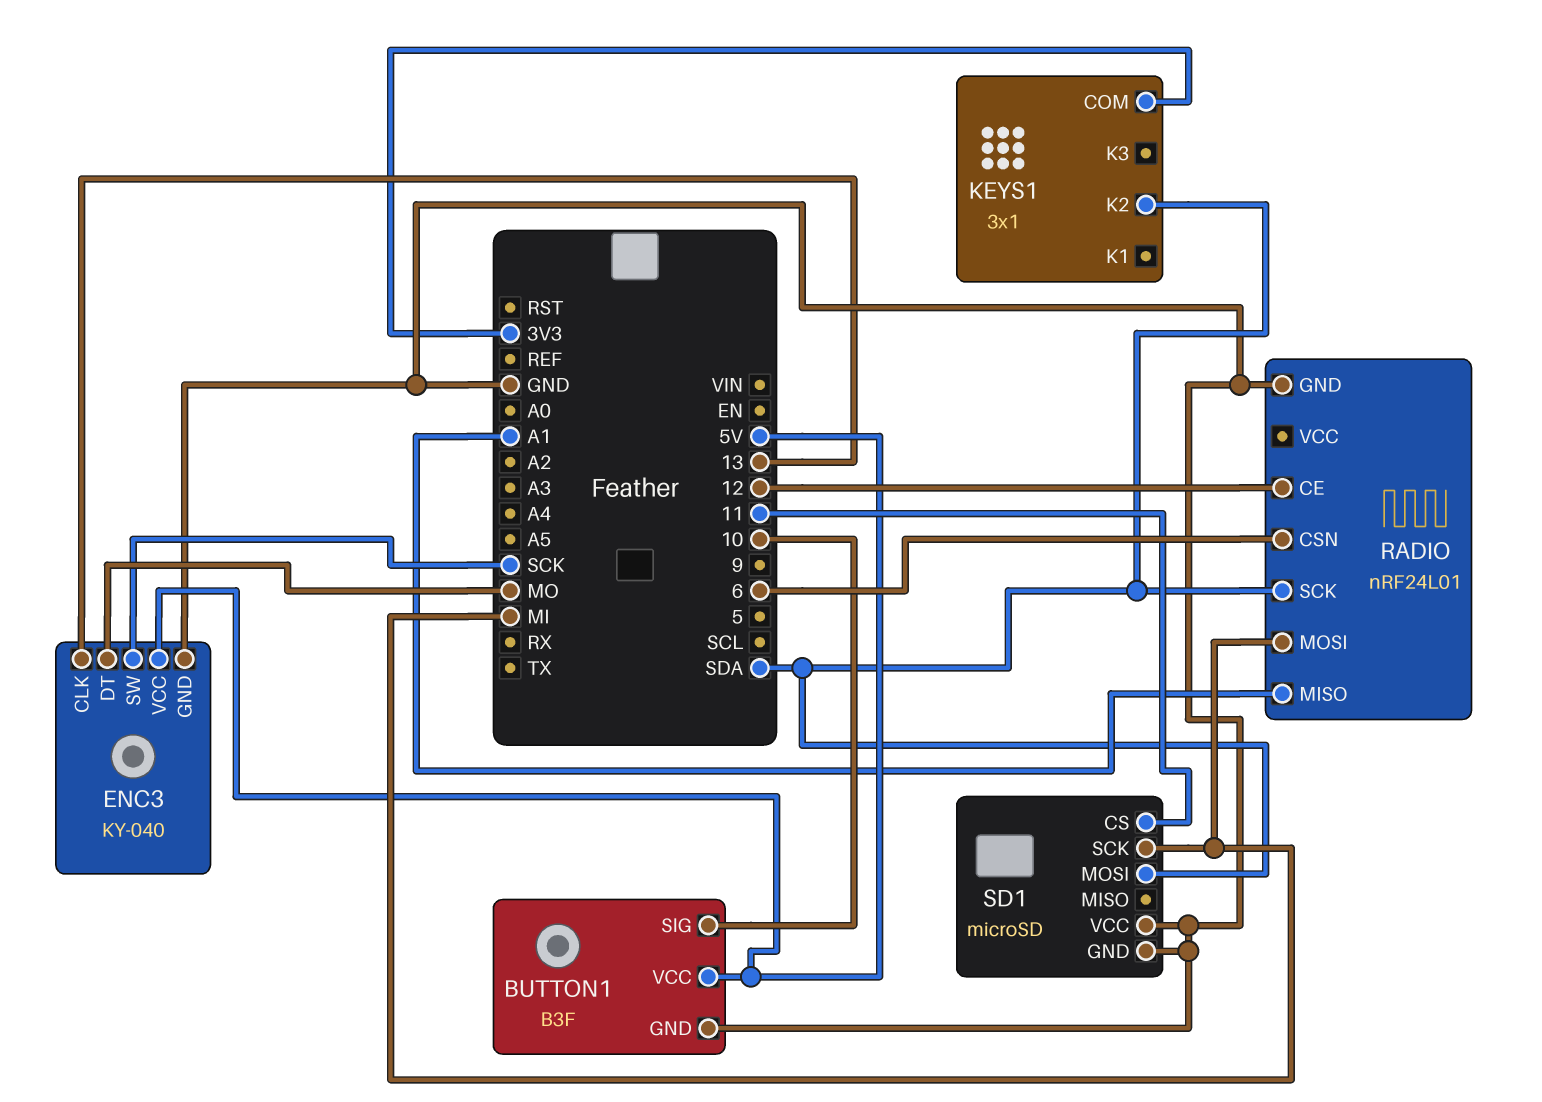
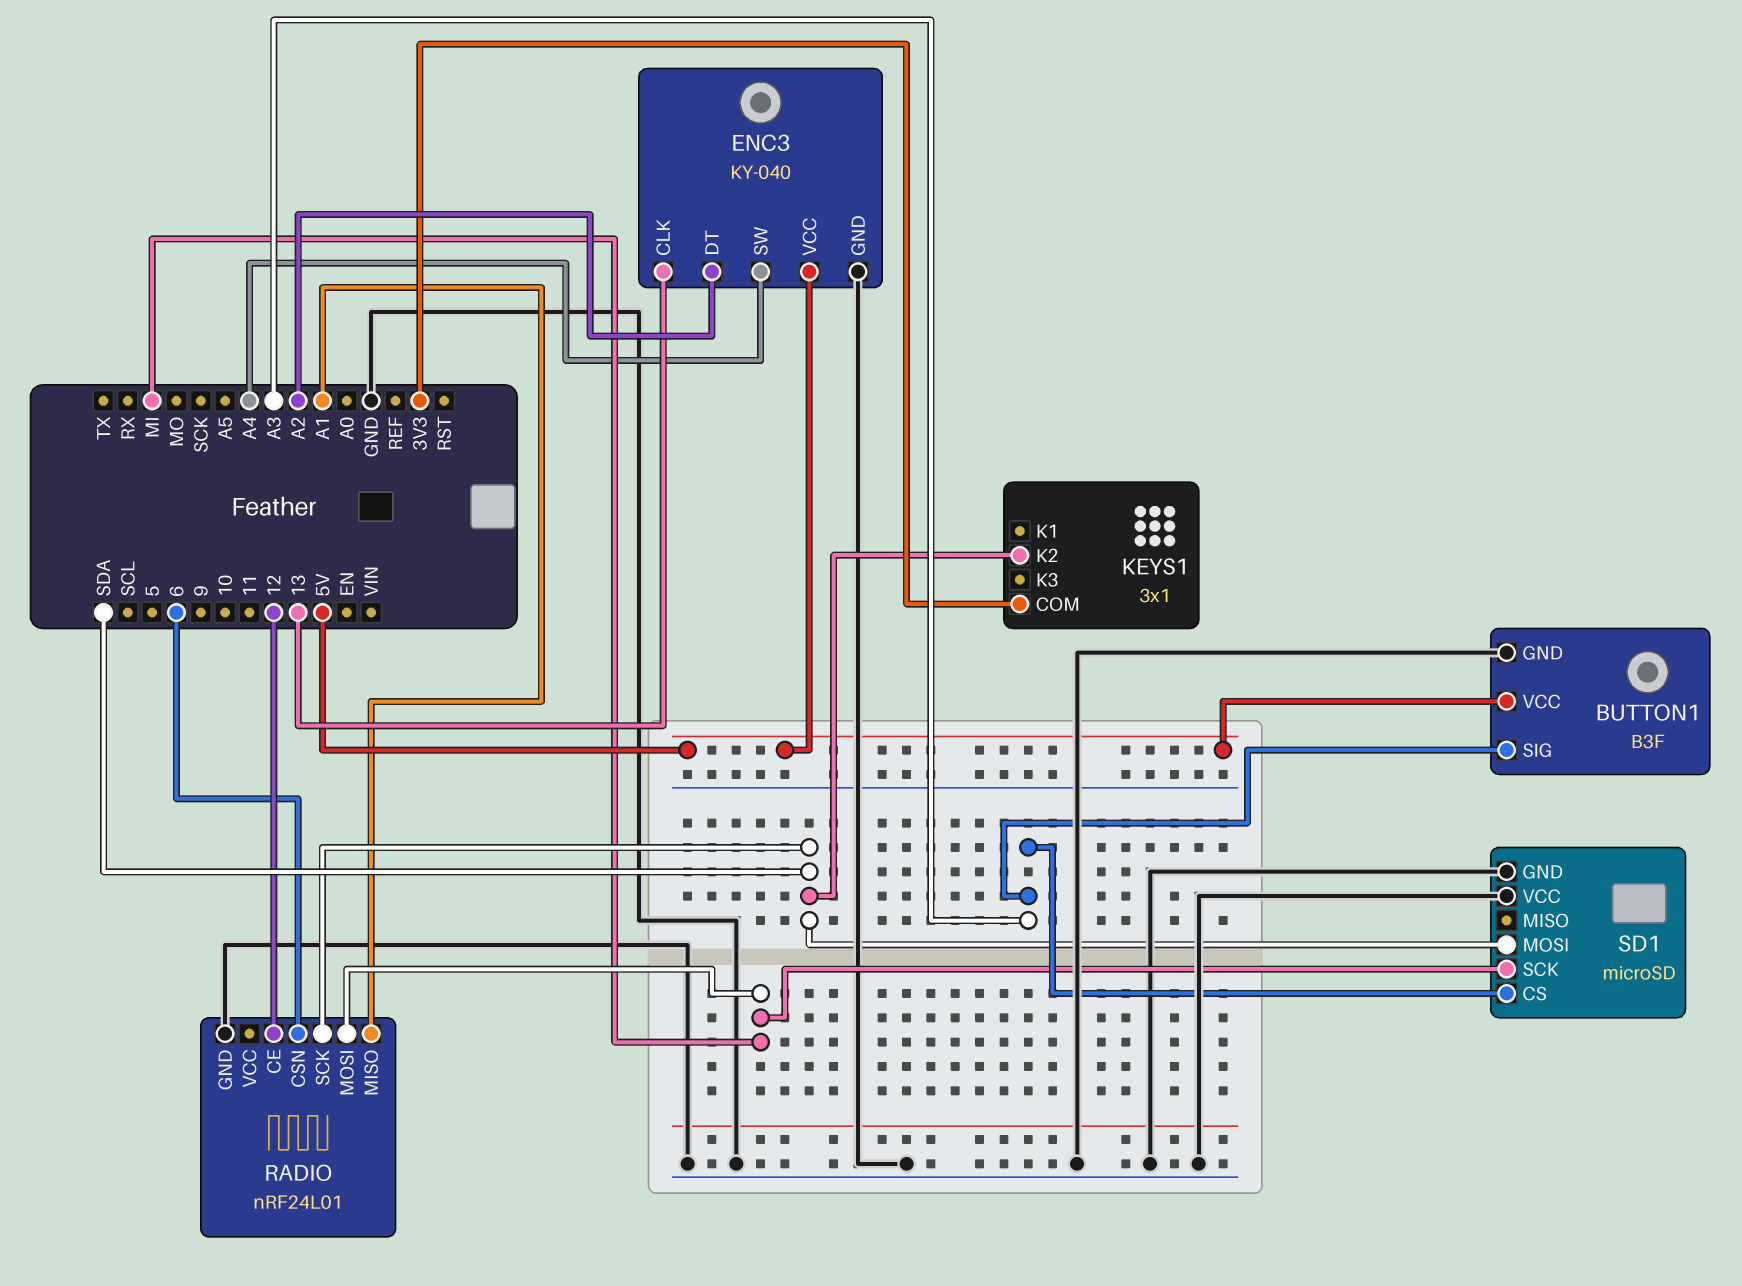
BUTTON1 pin SIG: 10 -> A3
ENC3 pin DT: MO -> A2
ENC3 pin SW: SCK -> A4
SD1 pin CS: 11 -> A3

